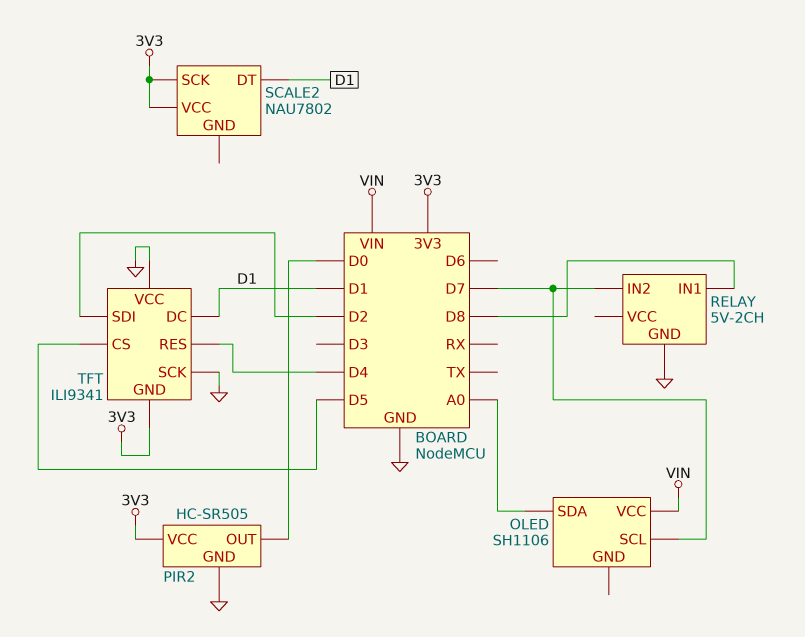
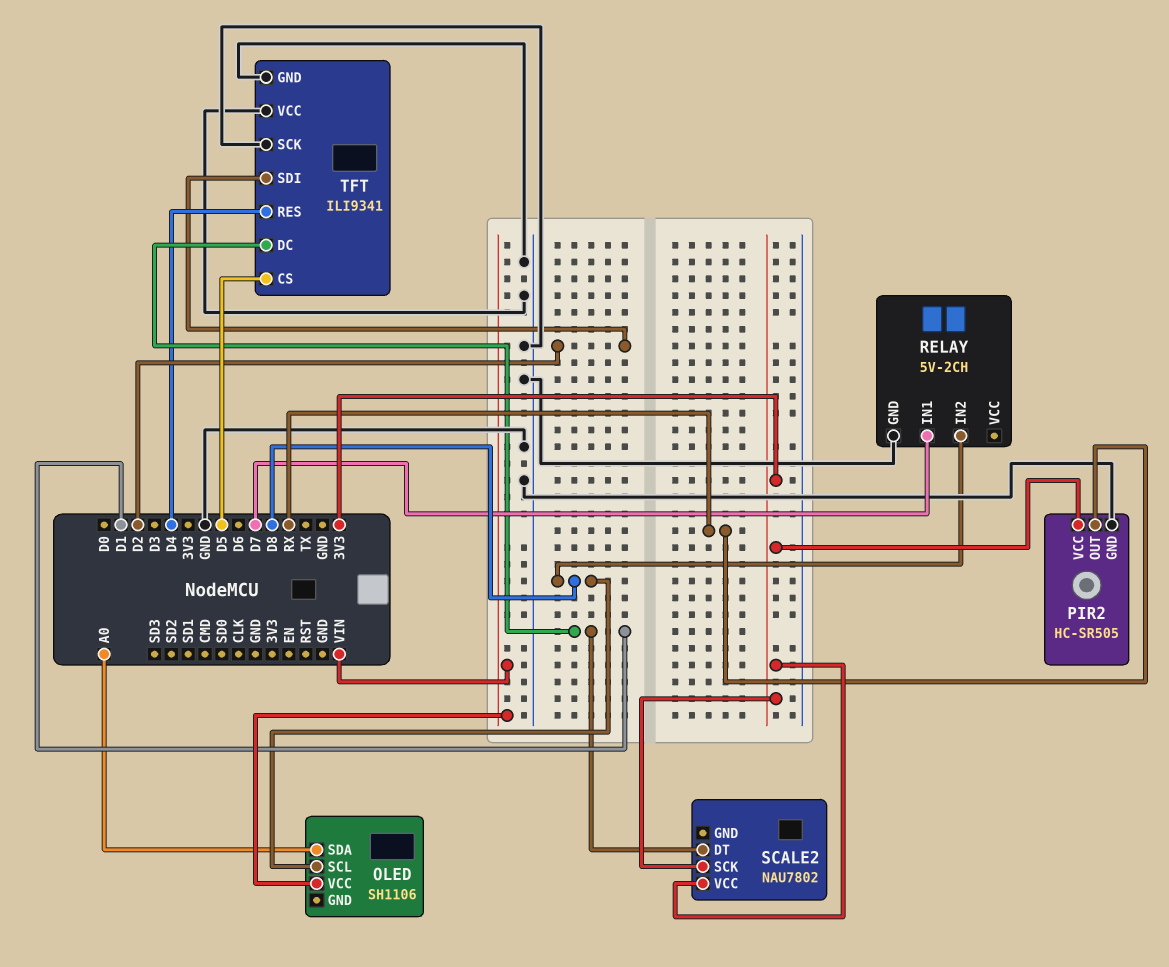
OLED pin SCL: D7 -> D8
PIR2 pin OUT: D0 -> RX
RELAY pin IN1: D8 -> D7
RELAY pin IN2: D7 -> D8
TFT pin GND: 3V3 -> GND

